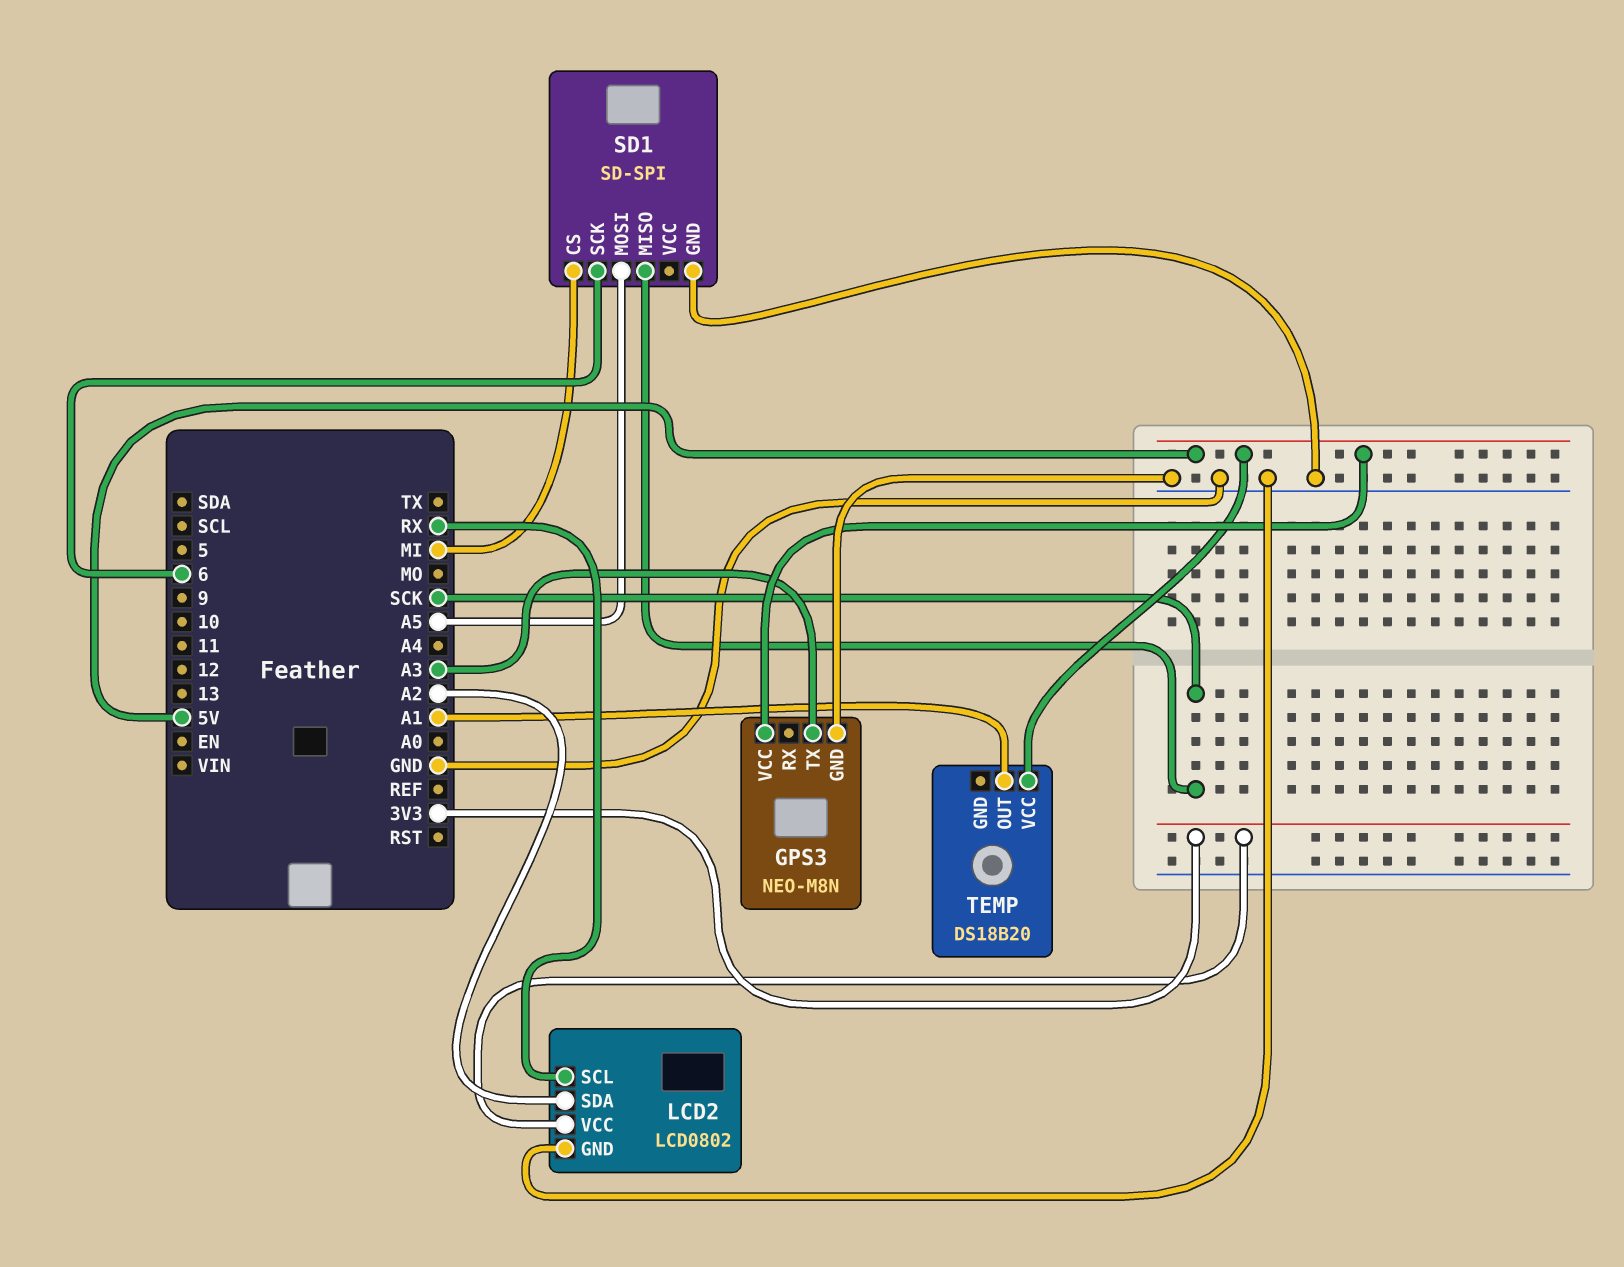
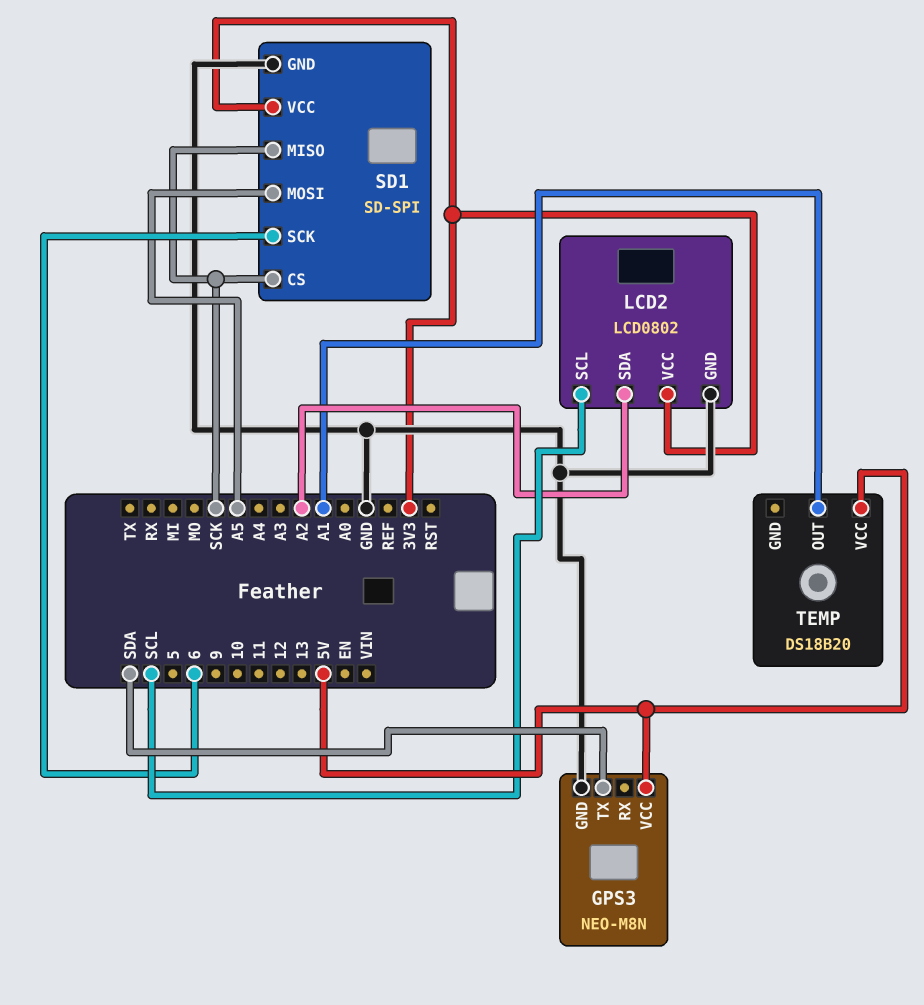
GPS3 pin TX: A3 -> SDA
LCD2 pin SCL: RX -> SCL
SD1 pin CS: MI -> SCK
SD1 pin VCC: none -> 3V3

